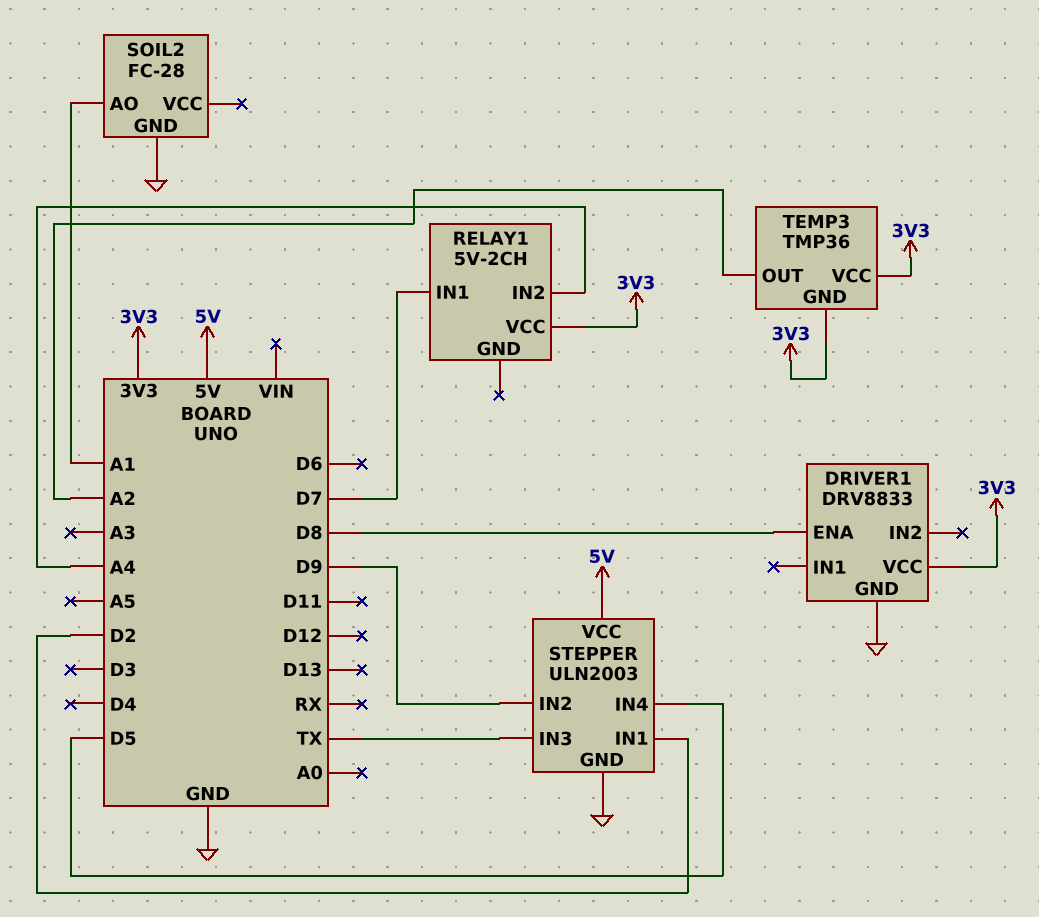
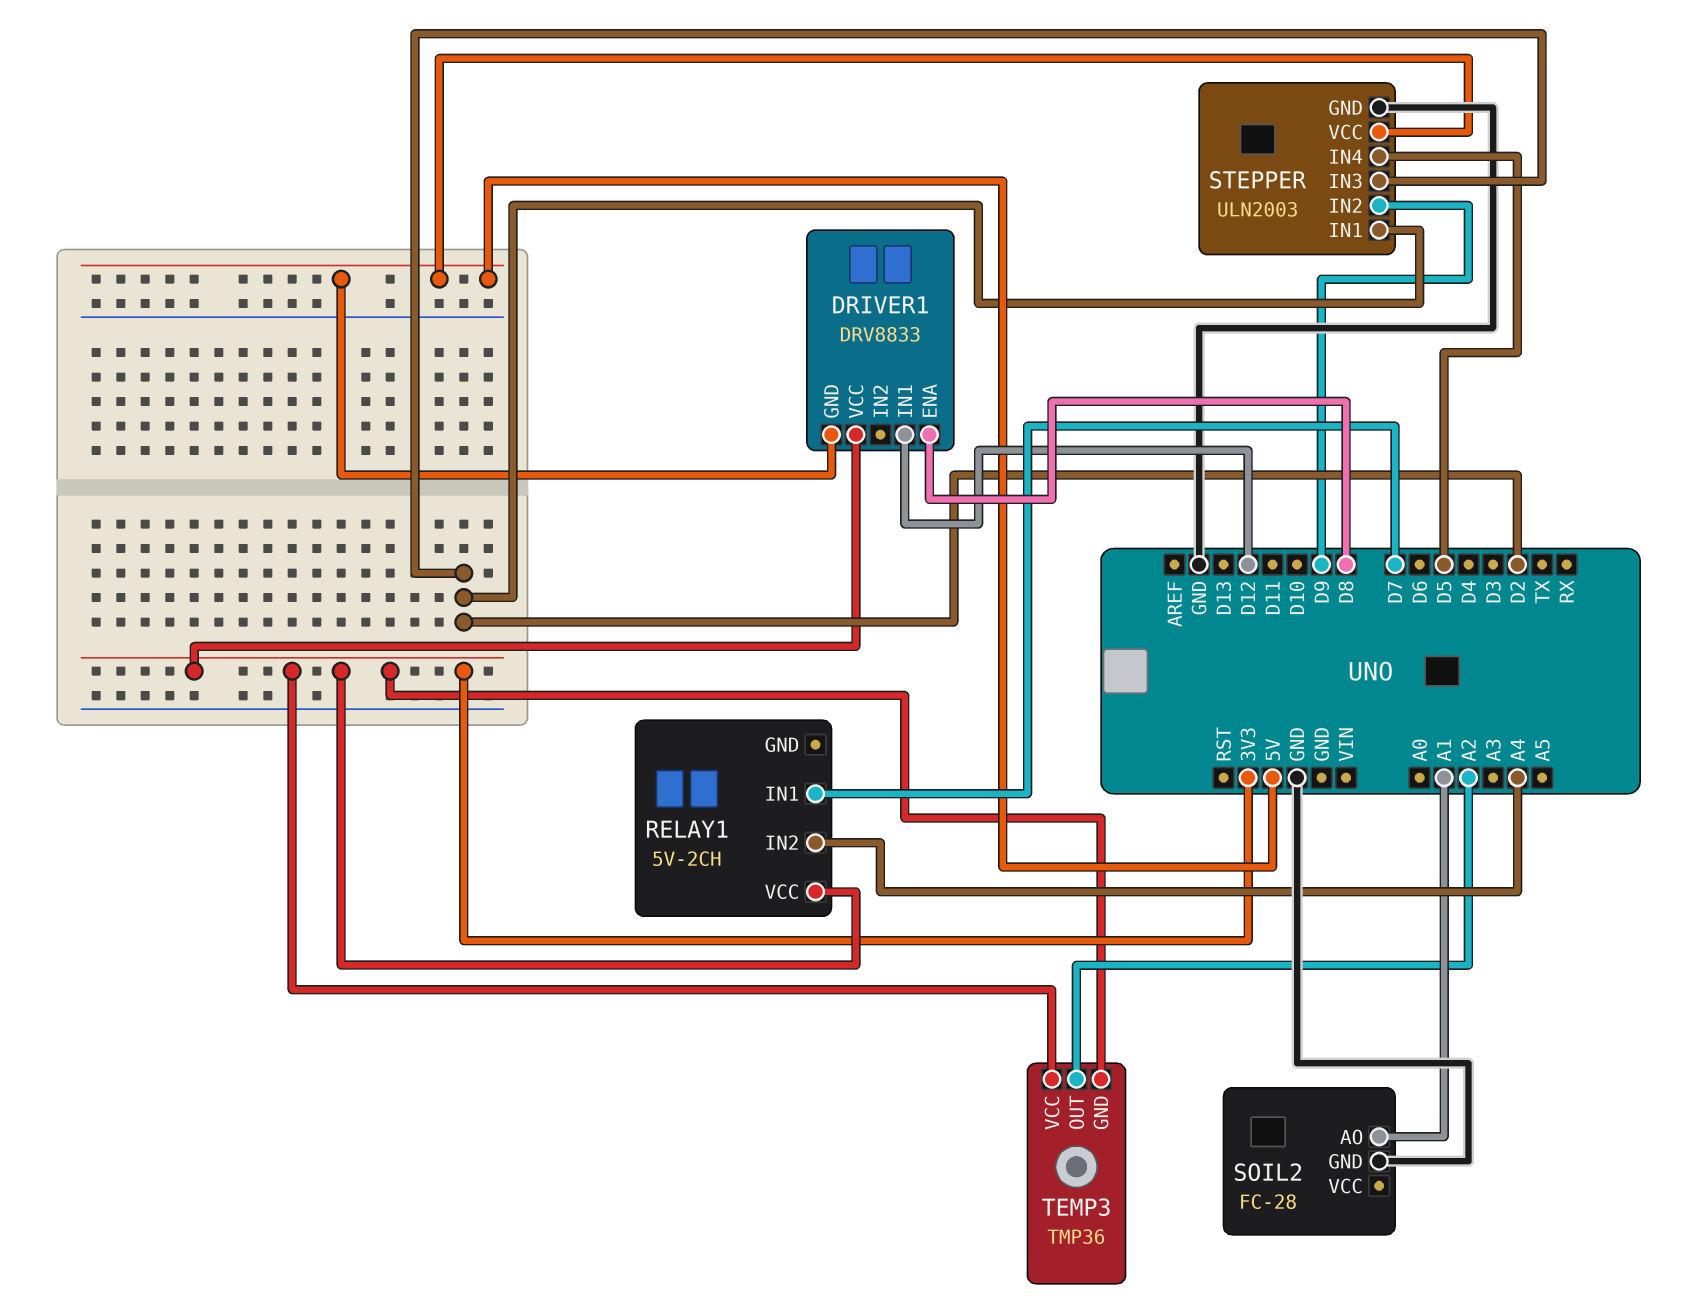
DRIVER1 pin GND: GND -> 5V
DRIVER1 pin IN1: none -> D12
STEPPER pin IN3: TX -> D2

